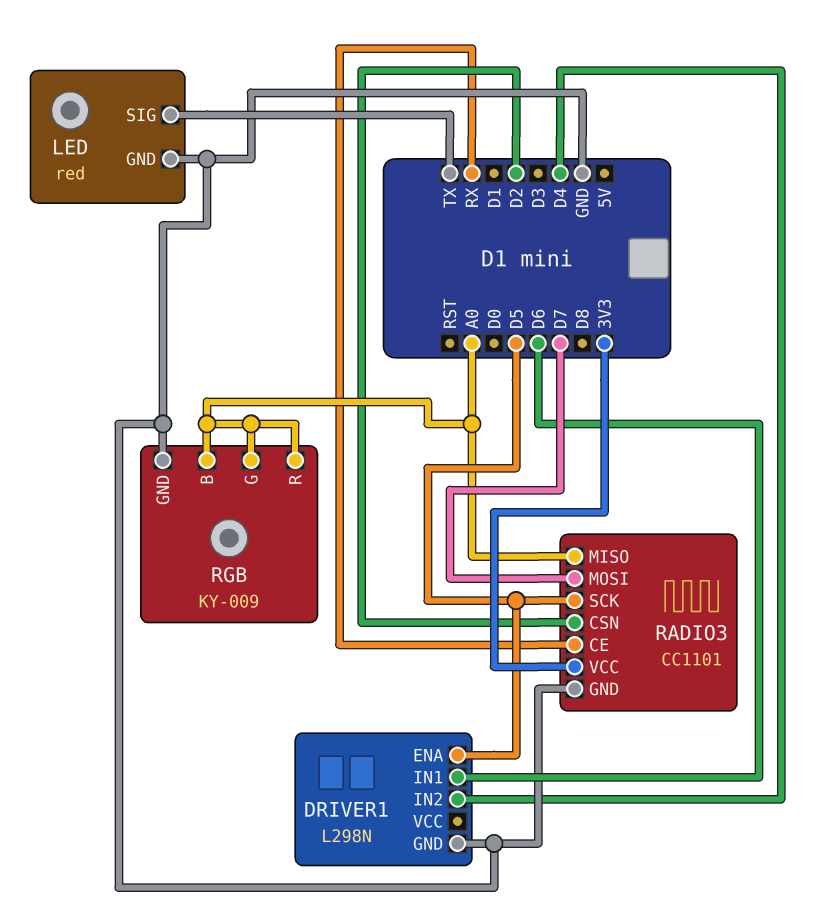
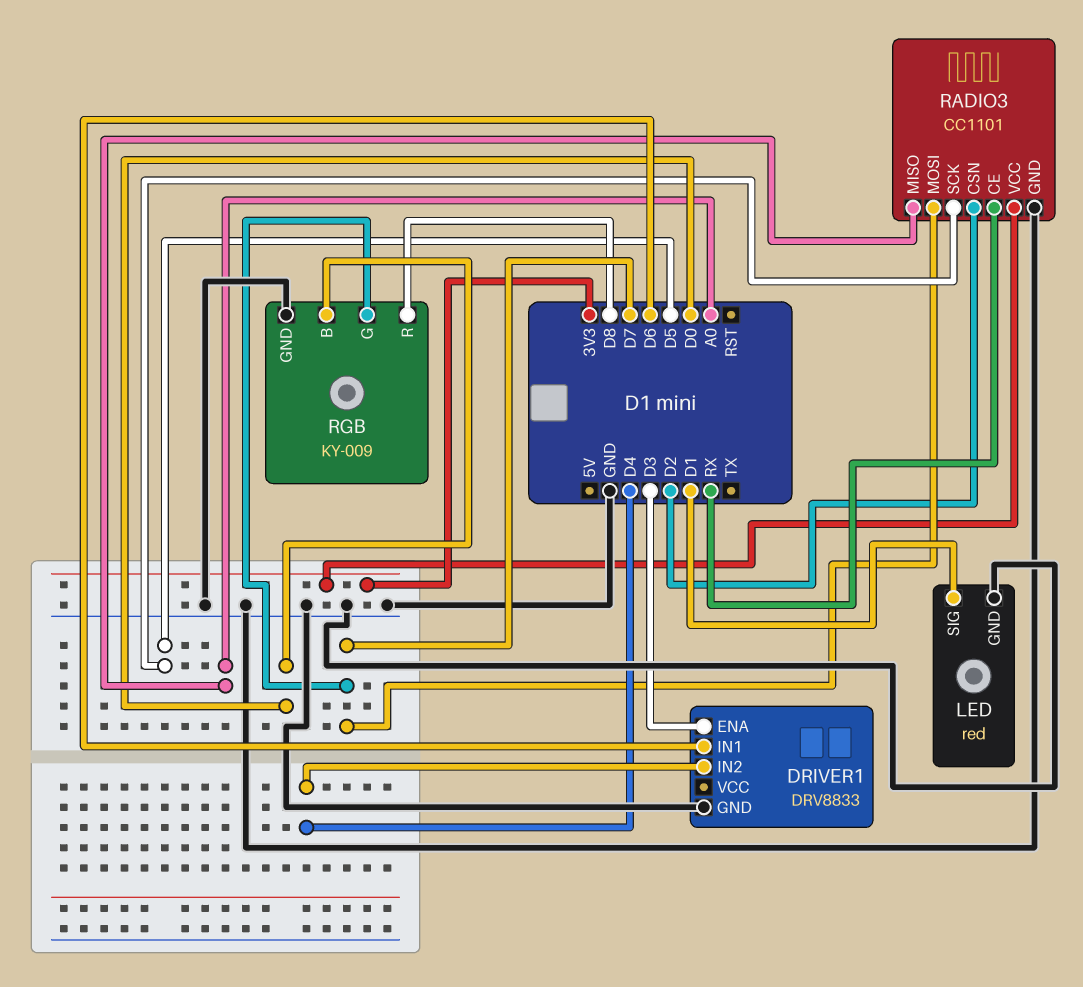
DRIVER1: L298N -> DRV8833
DRIVER1 pin ENA: D5 -> D3
LED pin SIG: TX -> D1
RGB pin B: A0 -> D0
RGB pin G: A0 -> D7
RGB pin R: A0 -> D8

